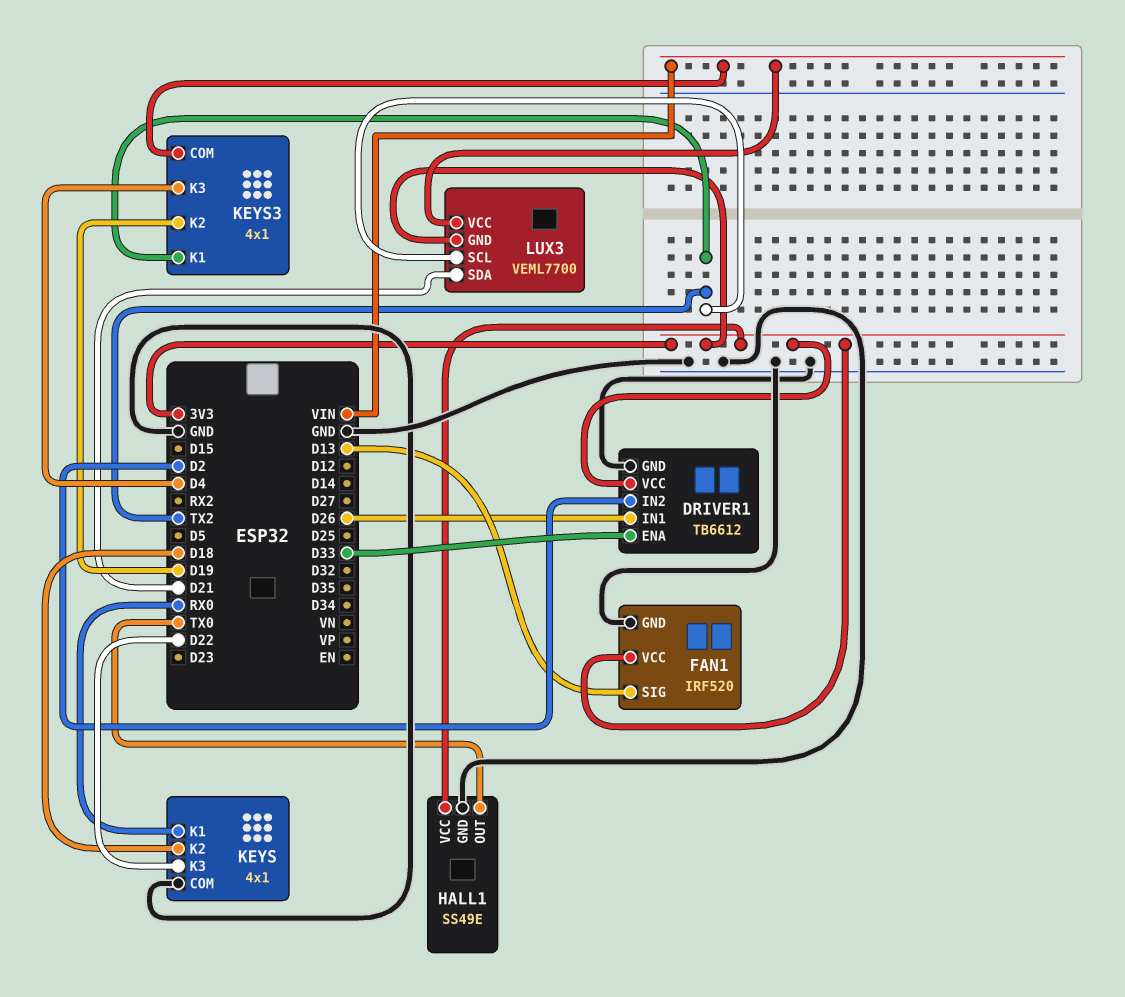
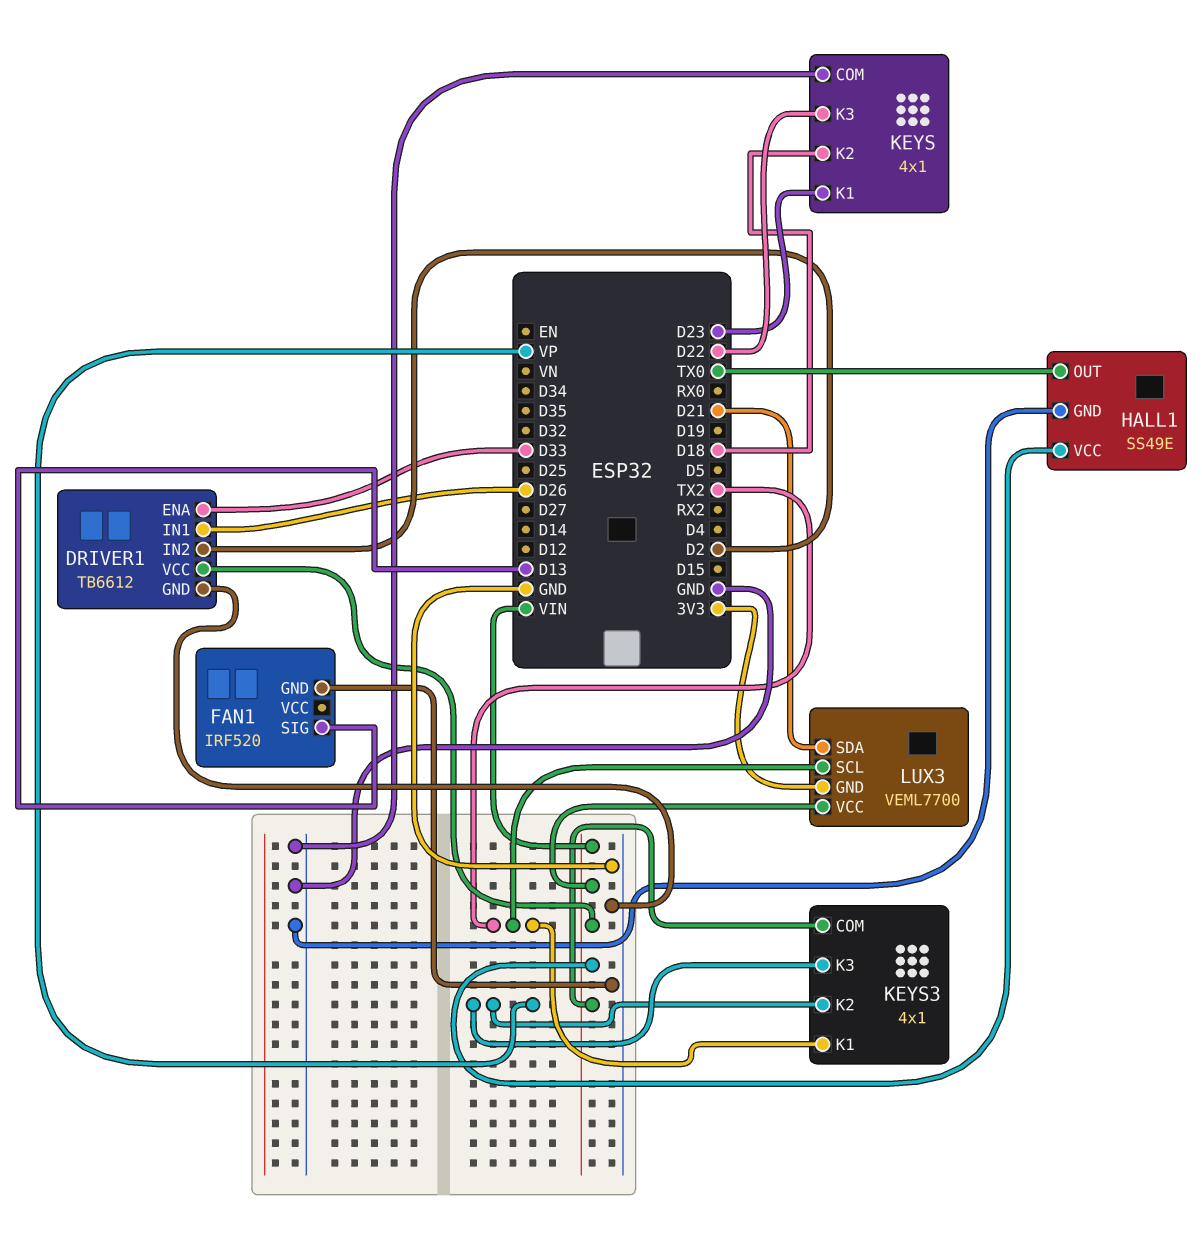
DRIVER1 pin VCC: 3V3 -> VIN
FAN1 pin VCC: 3V3 -> none
HALL1 pin VCC: 3V3 -> VIN
KEYS pin K1: RX0 -> D23
KEYS3 pin K2: D19 -> VP
KEYS3 pin K3: D4 -> VP

